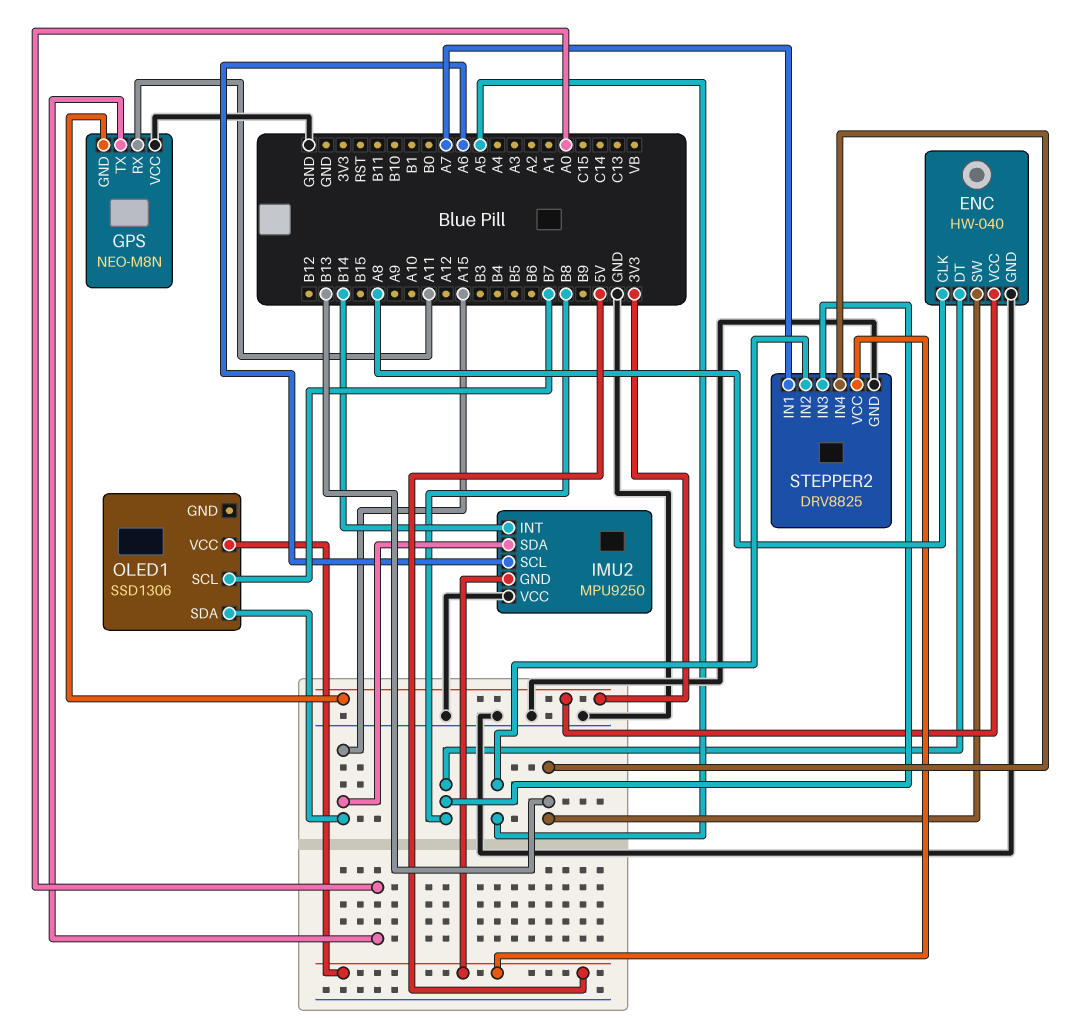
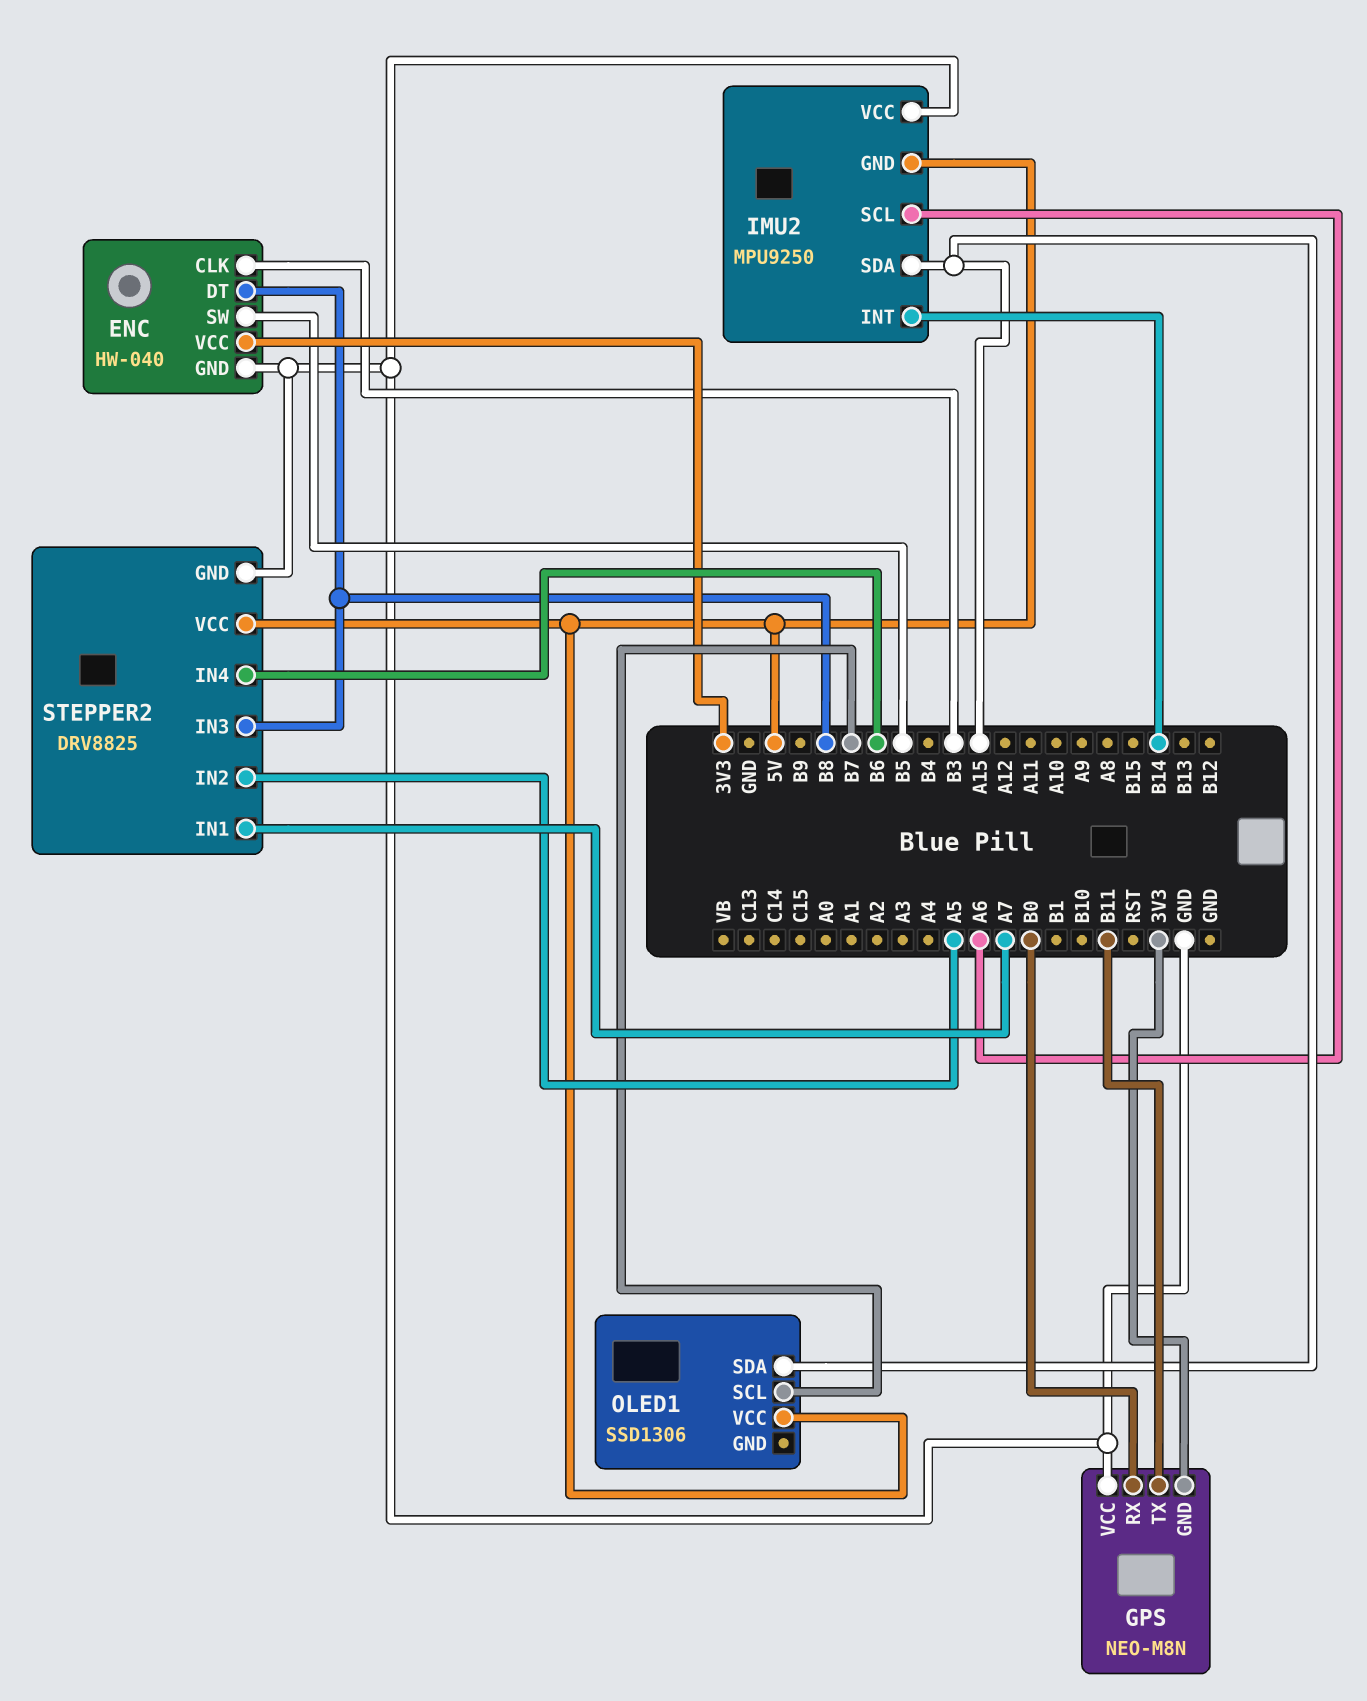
ENC pin CLK: A8 -> B3
ENC pin SW: B13 -> B5
GPS pin RX: A11 -> B0
GPS pin TX: A0 -> B11
STEPPER2 pin IN4: B13 -> B6

